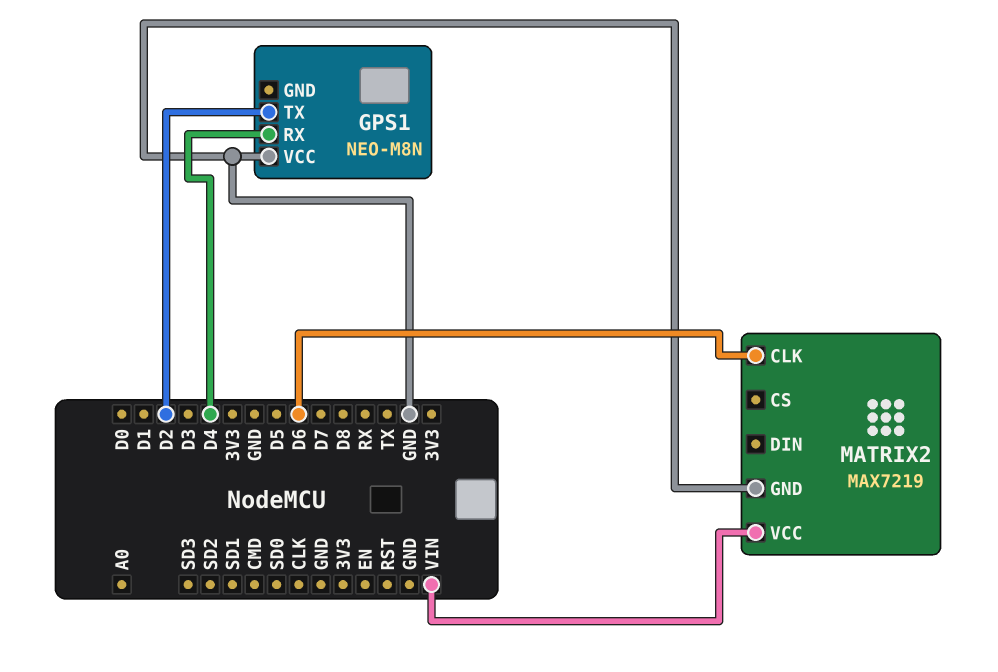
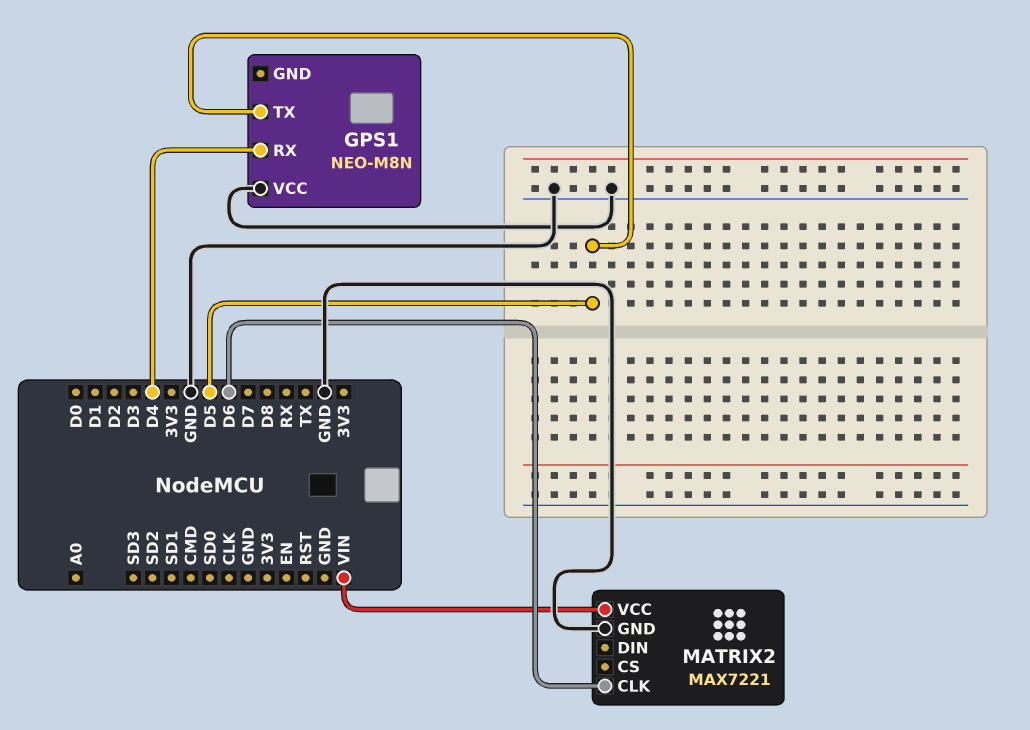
GPS1 pin TX: D2 -> D5
MATRIX2: MAX7219 -> MAX7221

